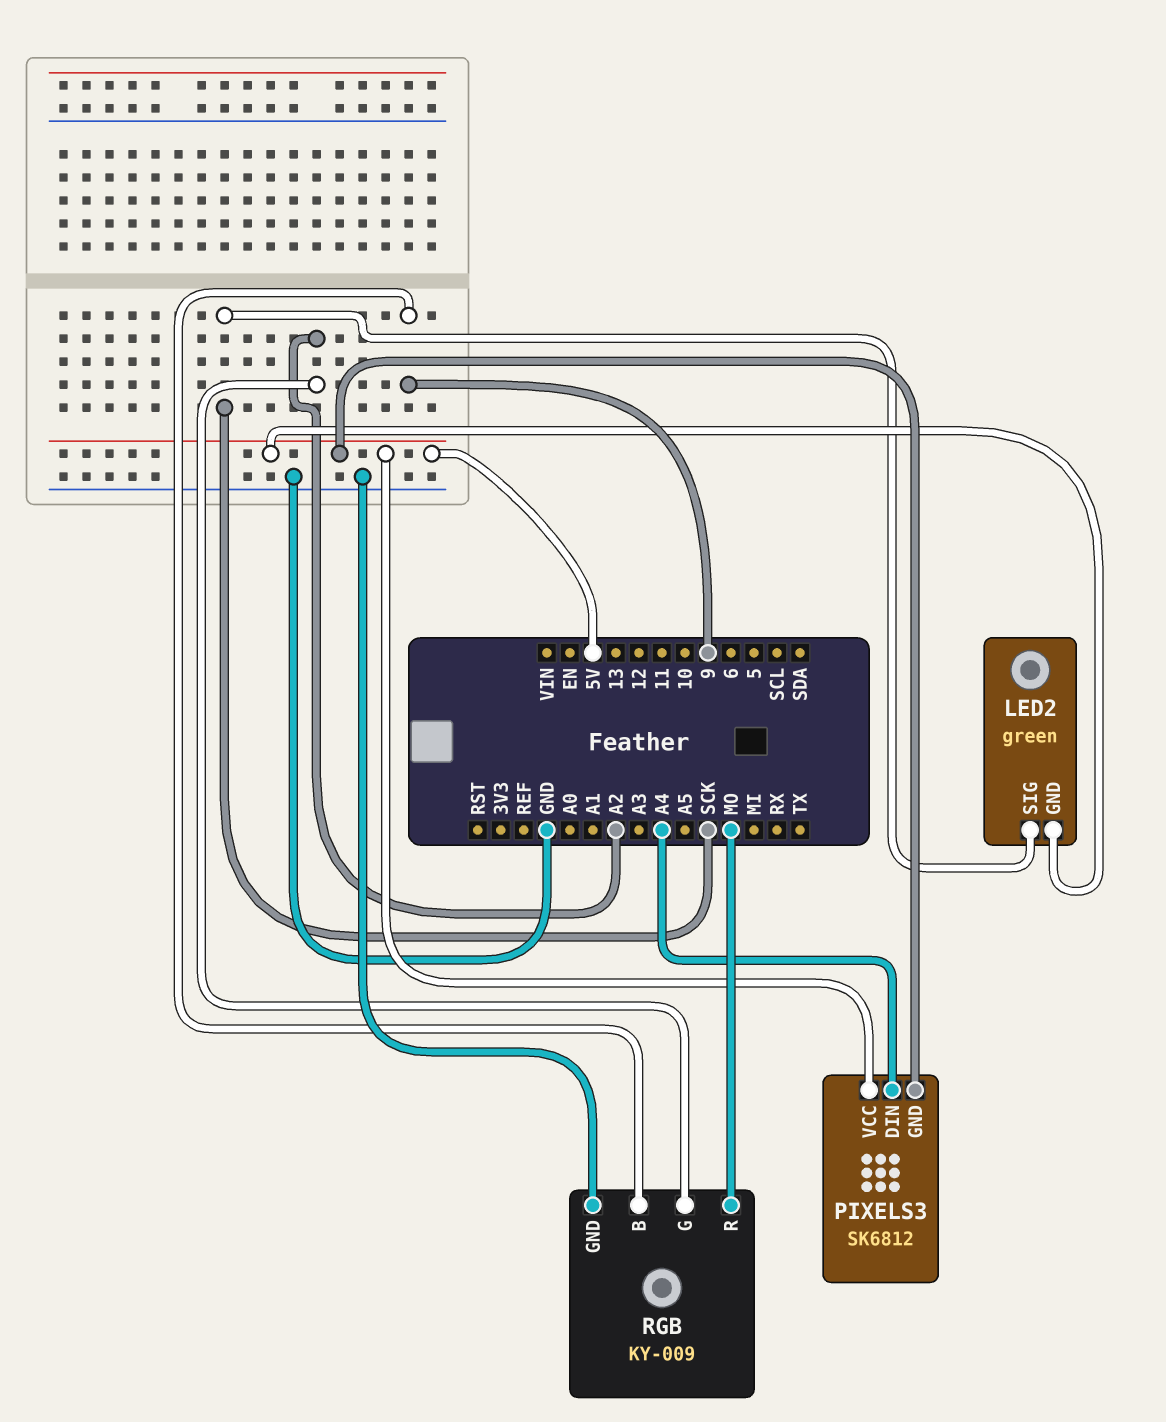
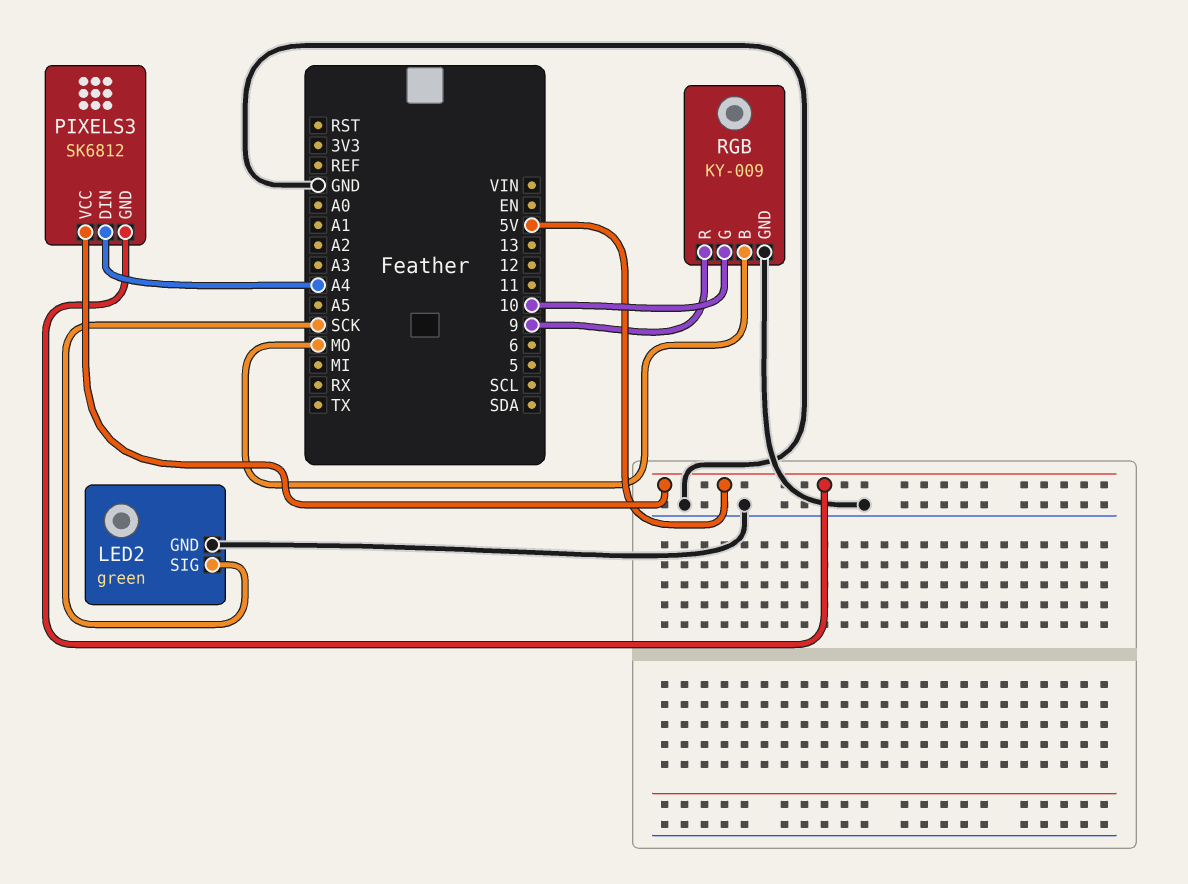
LED2 pin GND: 5V -> GND
RGB pin B: 9 -> MO
RGB pin G: A2 -> 10
RGB pin R: MO -> 9

